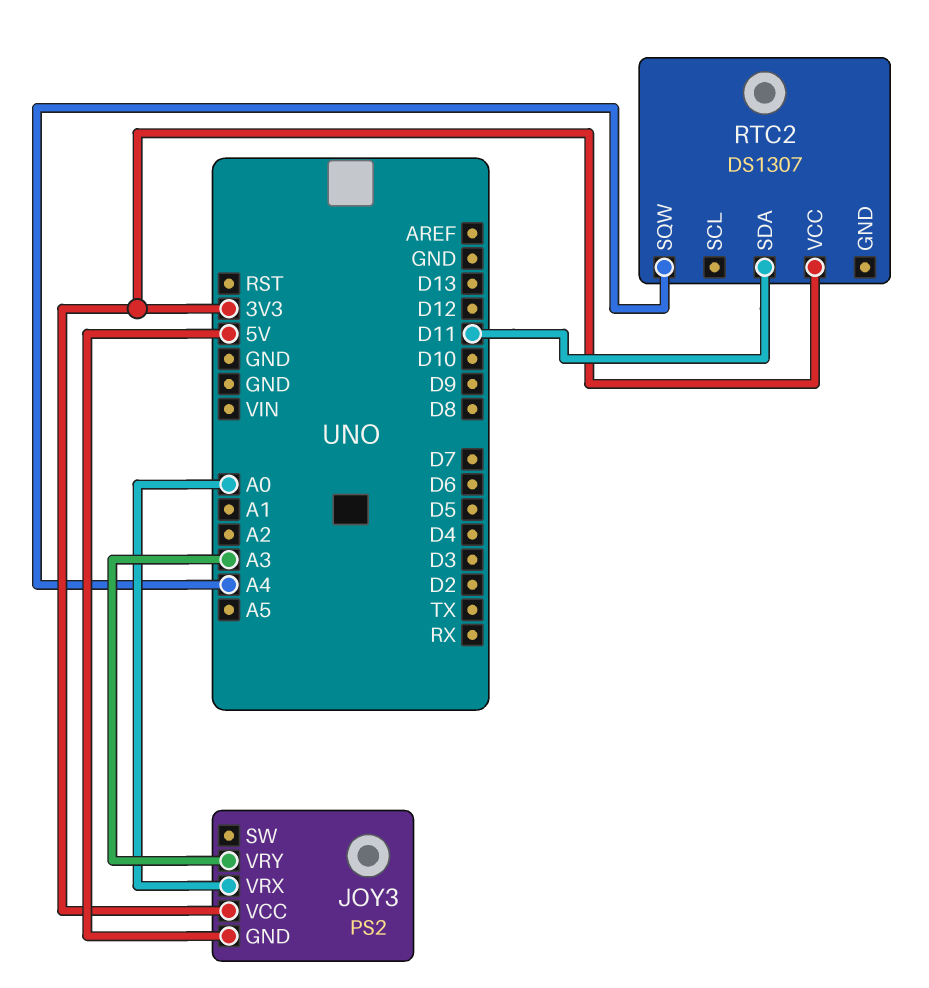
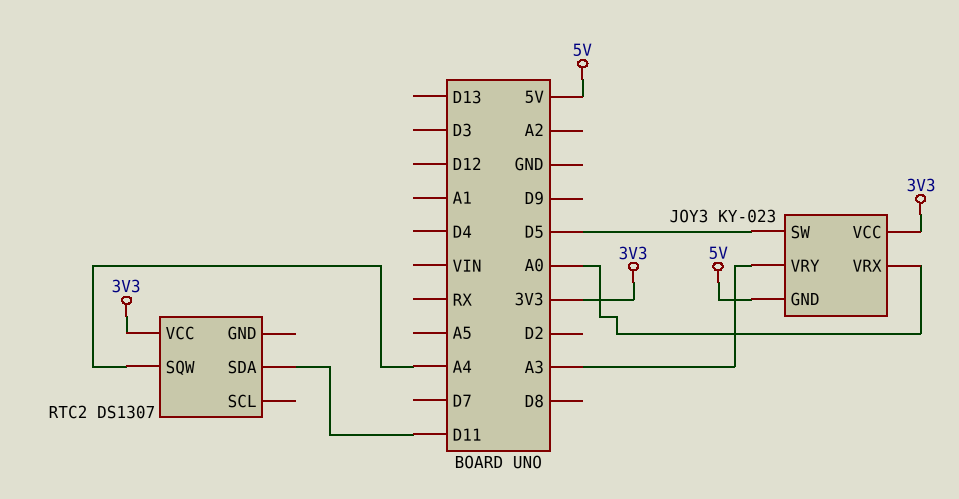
JOY3: PS2 -> KY-023
JOY3 pin SW: none -> D5

